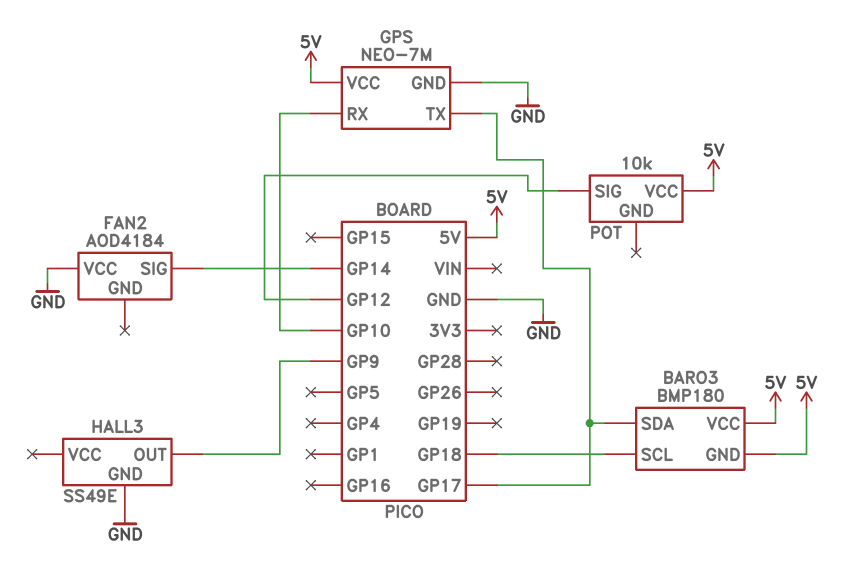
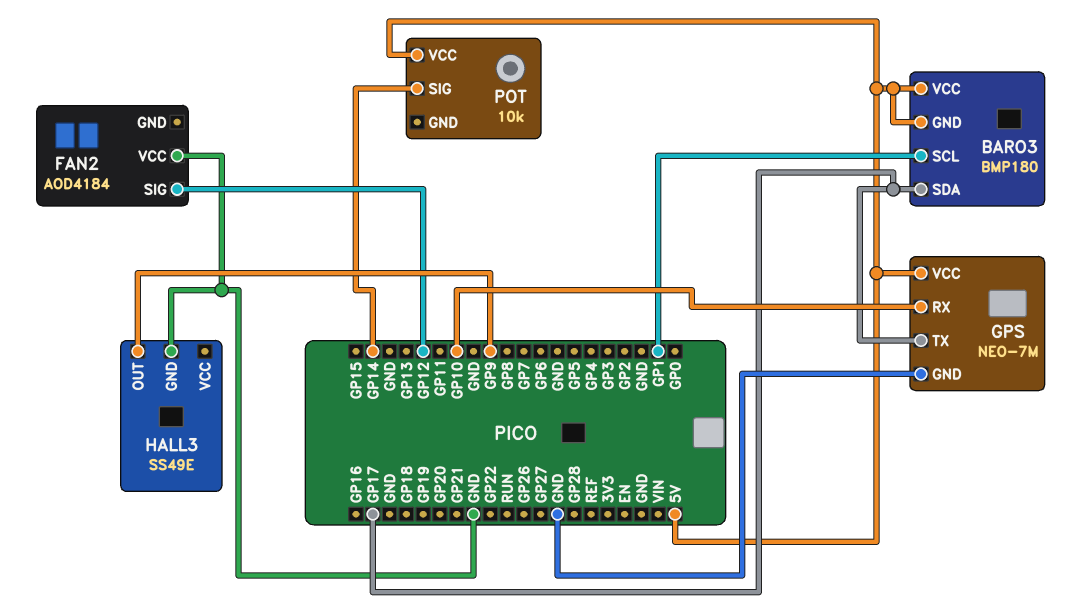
BARO3 pin SCL: GP18 -> GP1
FAN2 pin SIG: GP14 -> GP12
POT pin SIG: GP12 -> GP14

